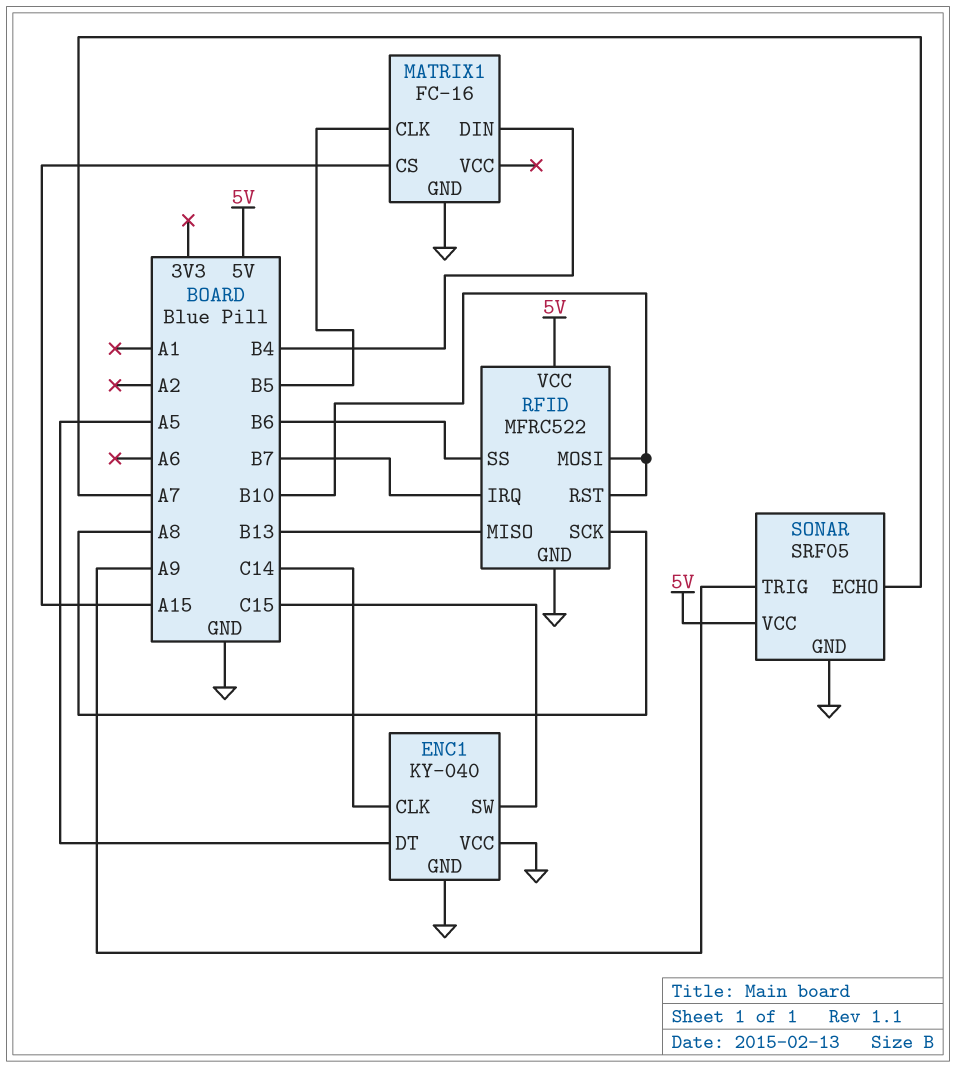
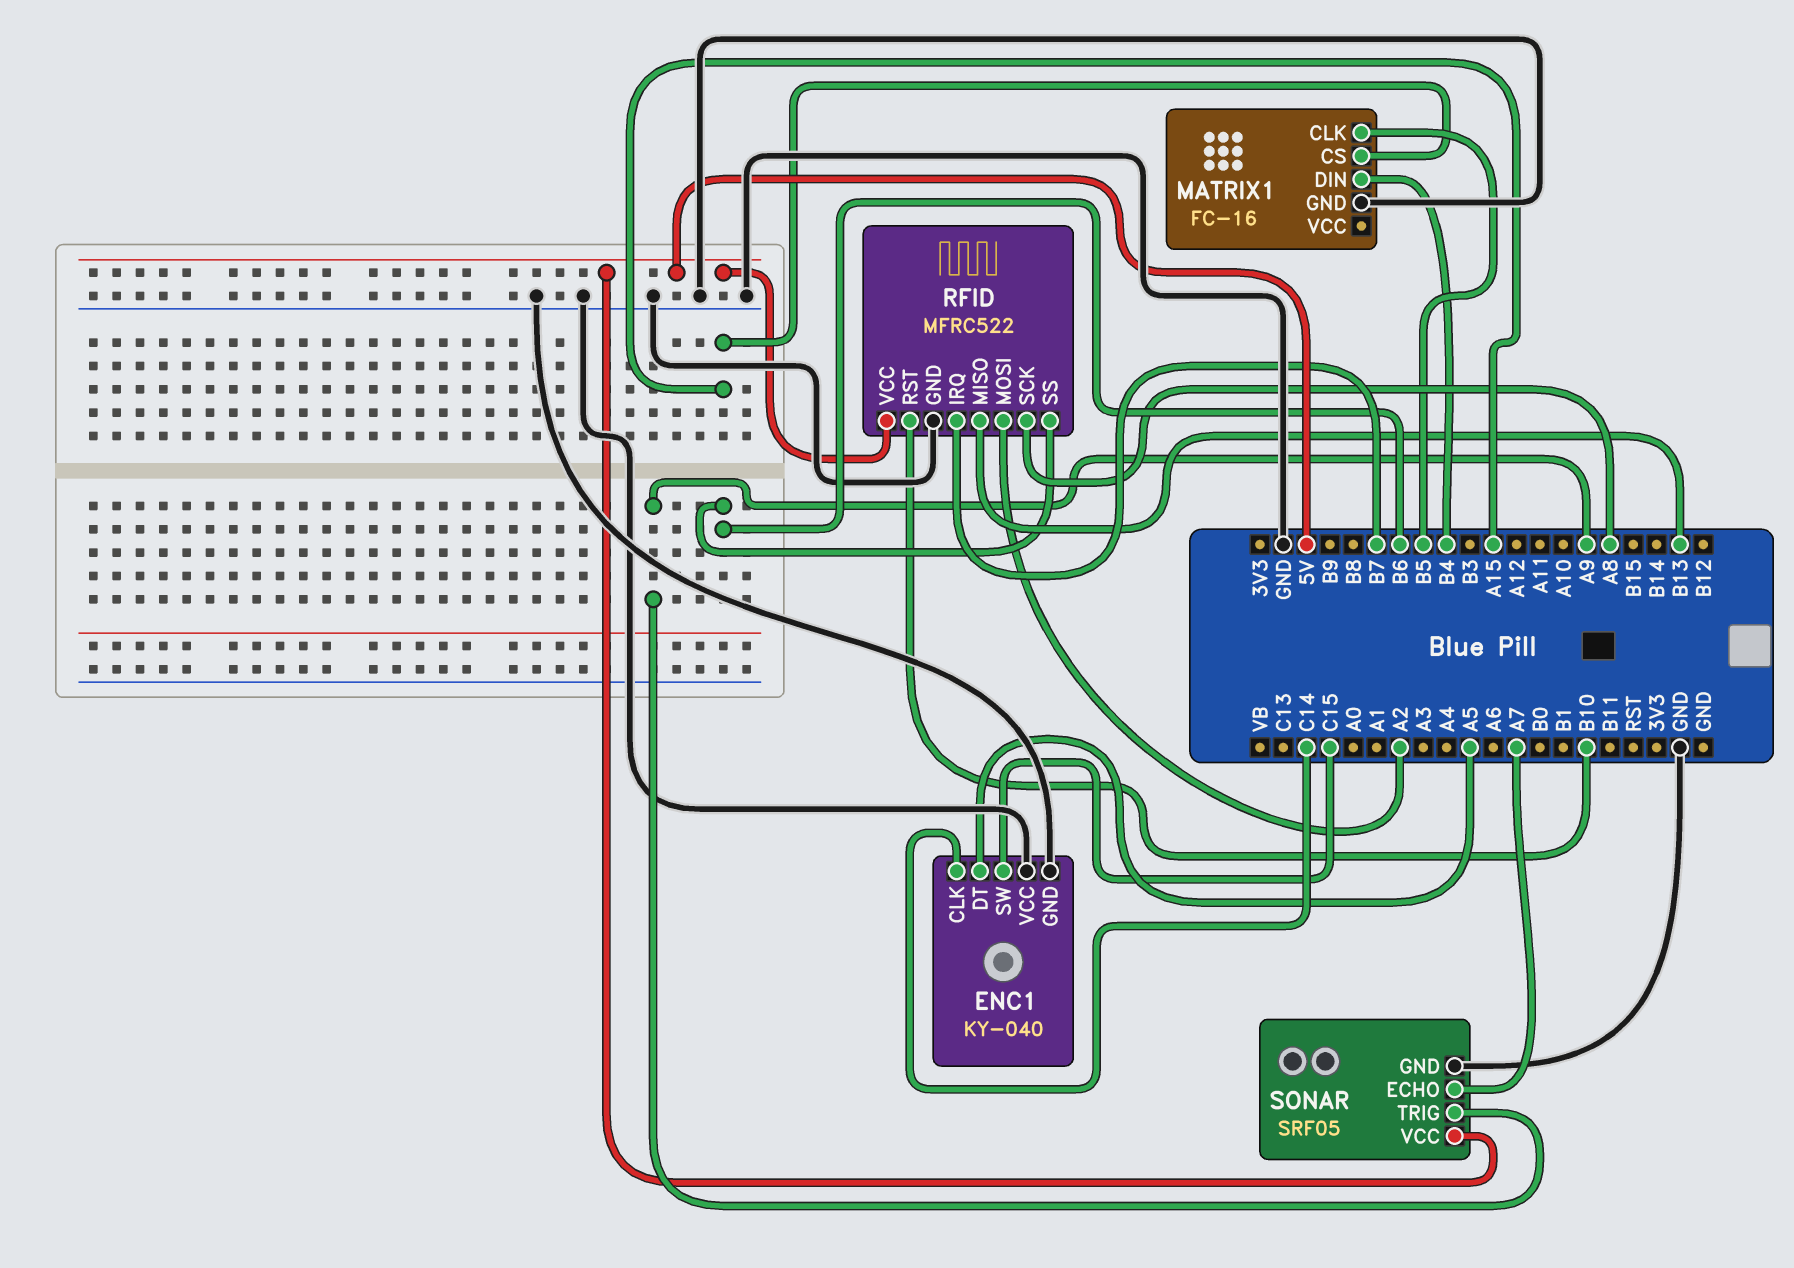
RFID pin MOSI: B10 -> A2

